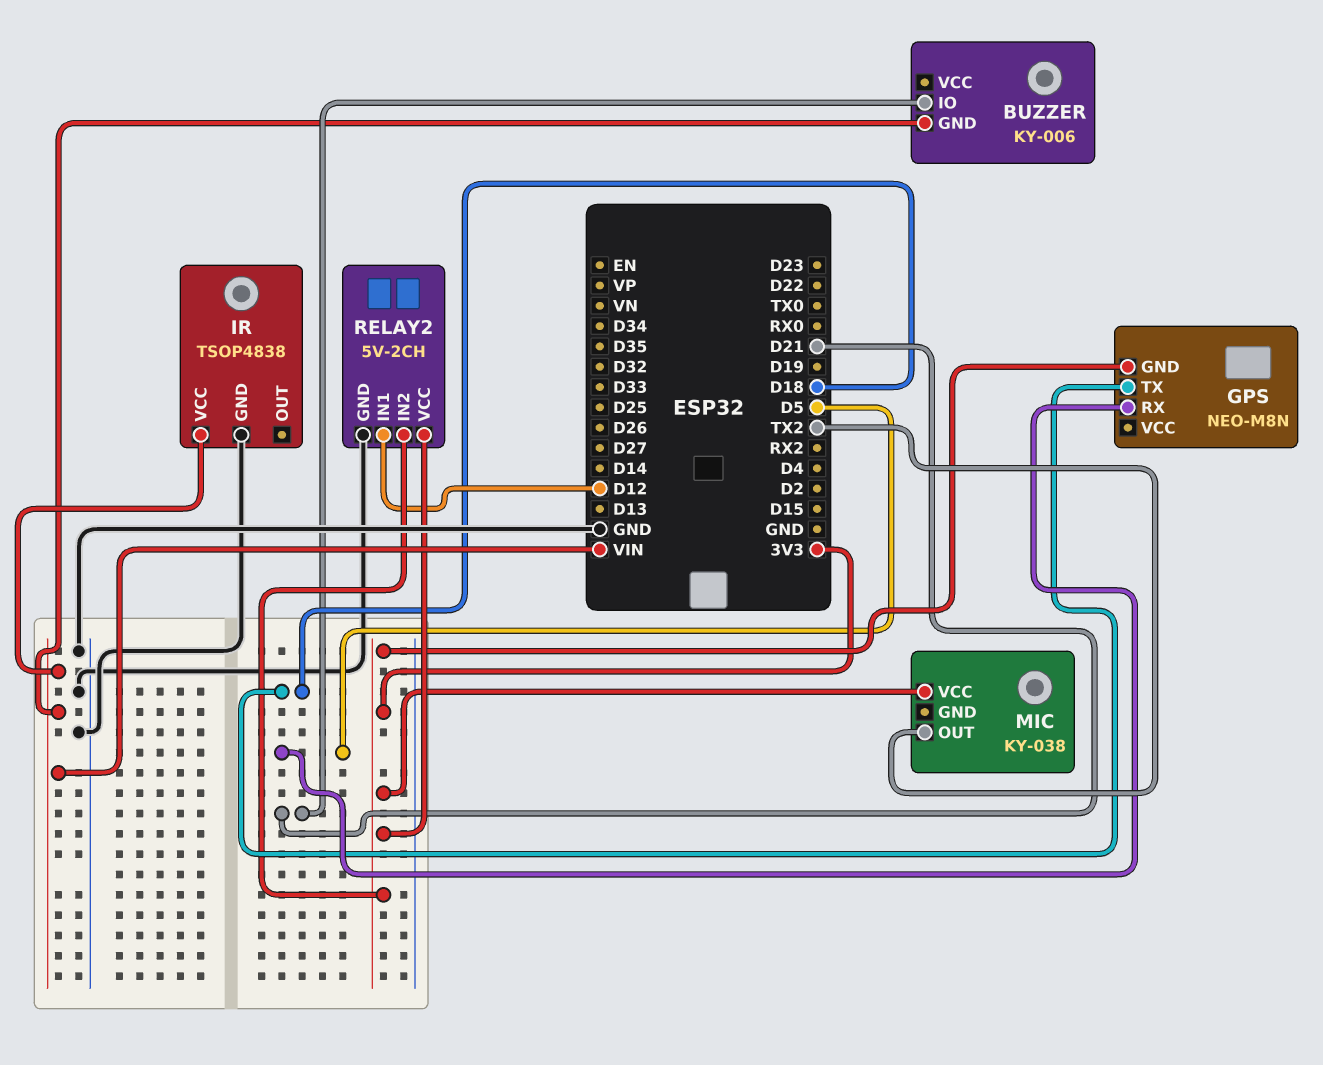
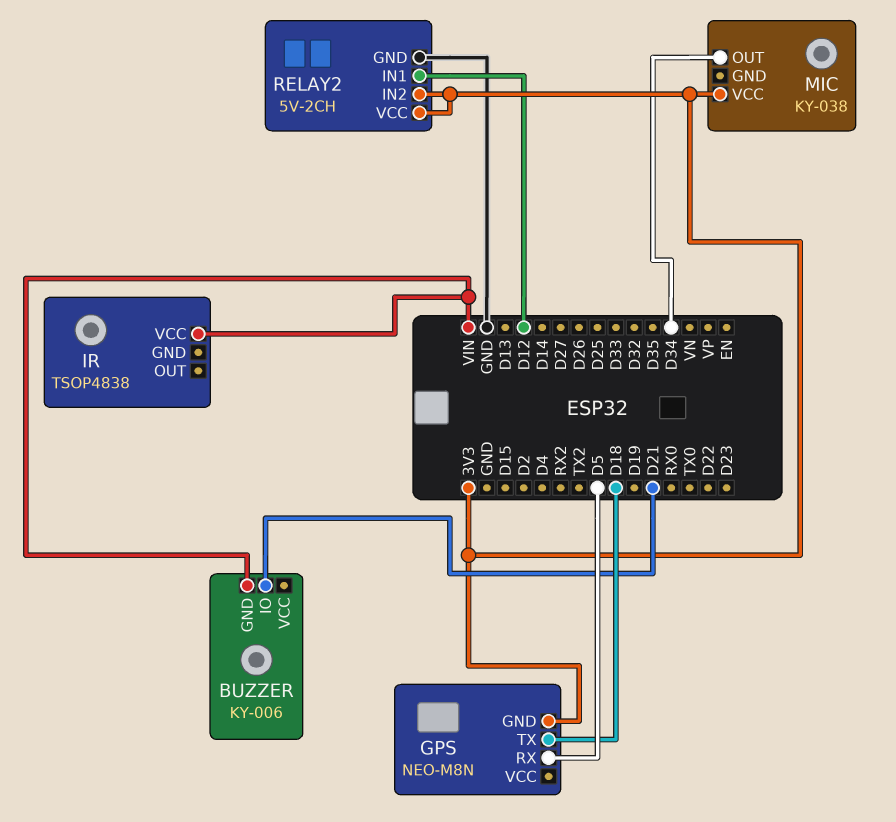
IR pin GND: GND -> none
MIC pin OUT: TX2 -> D34

